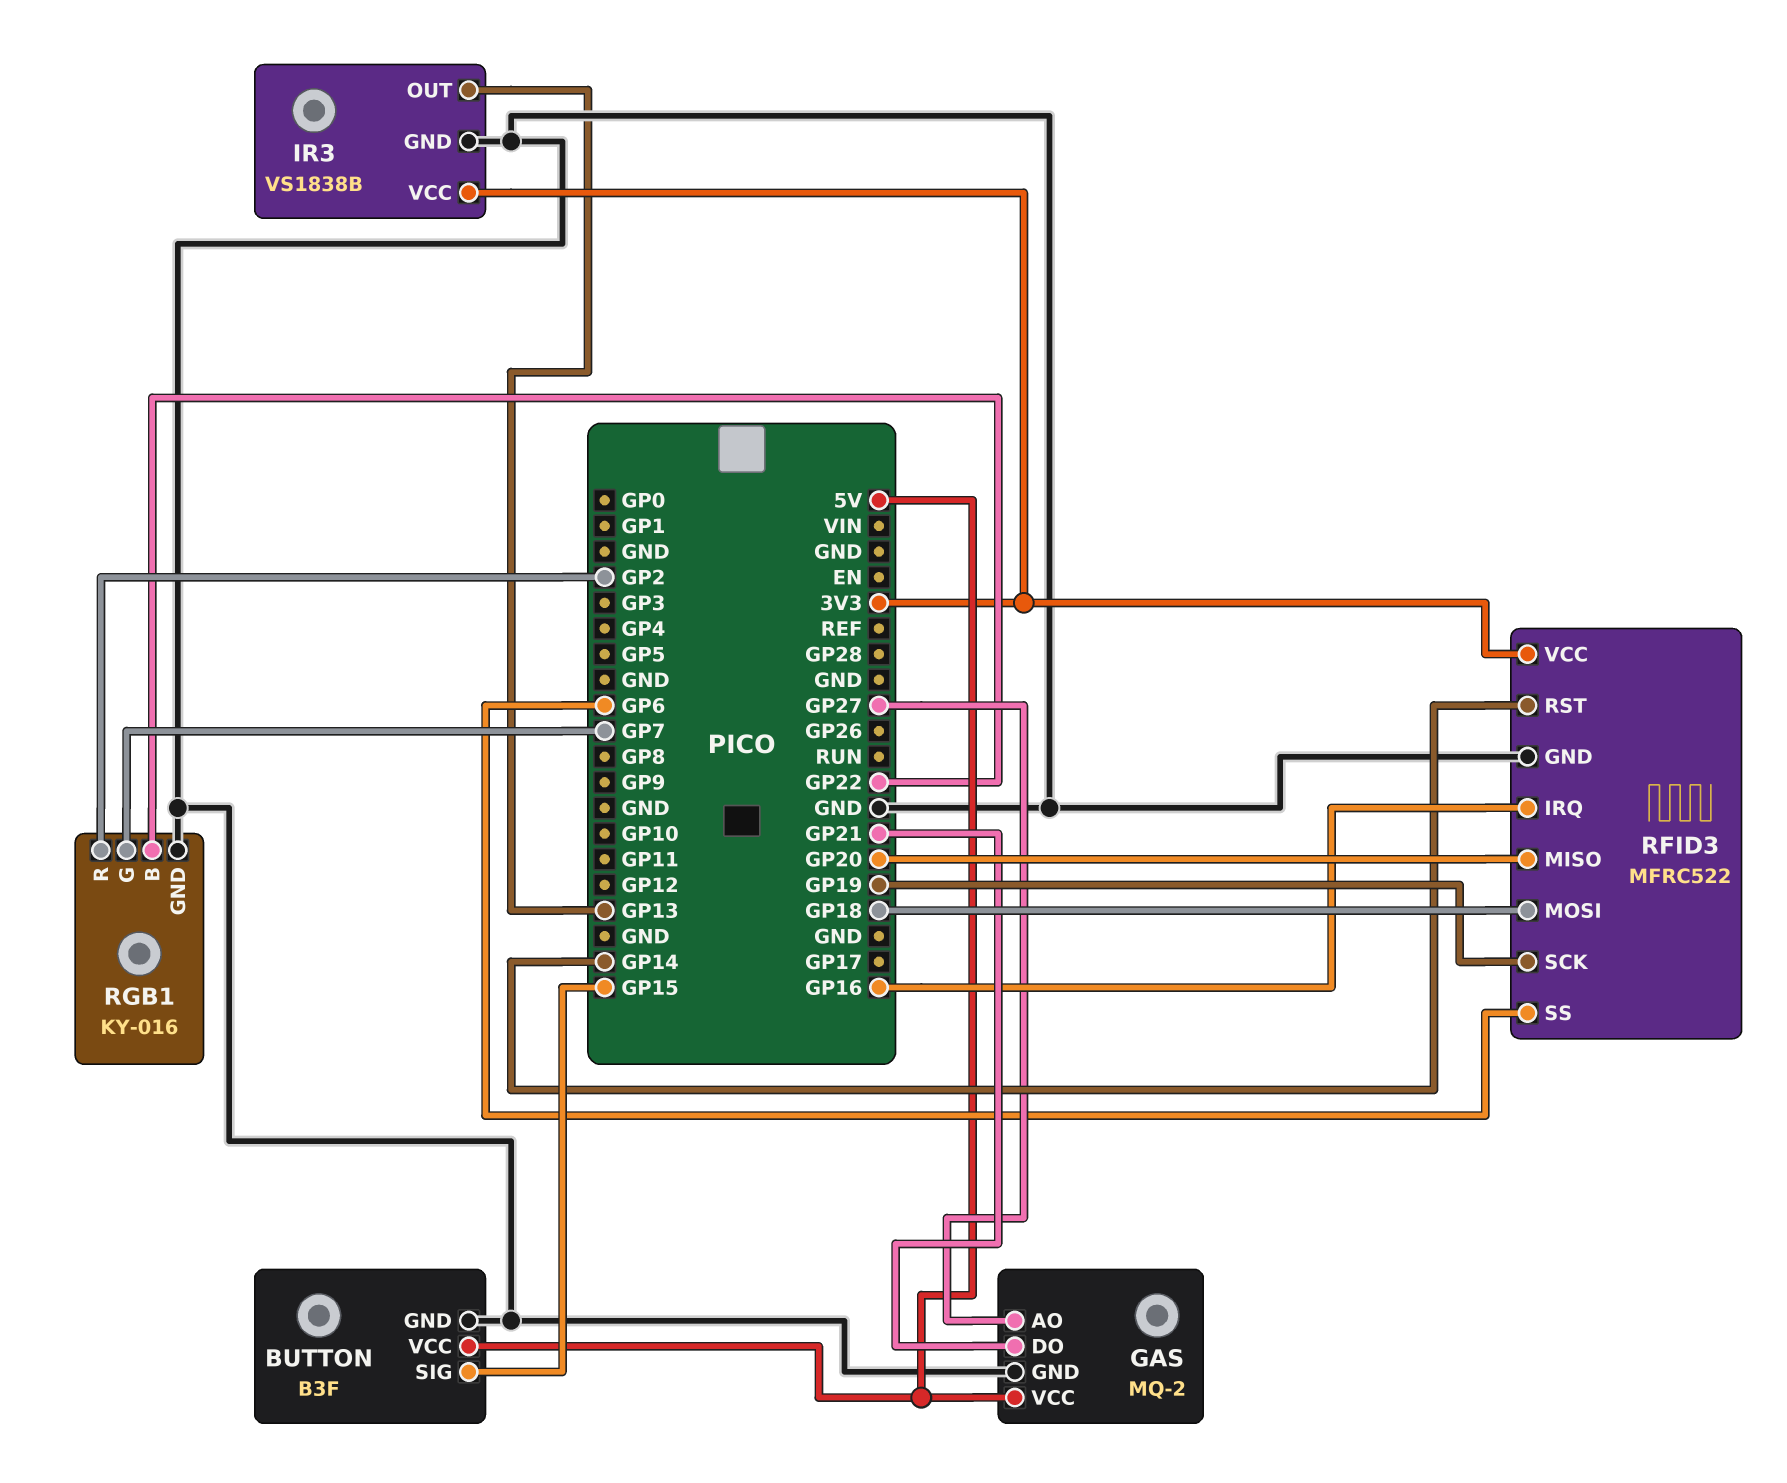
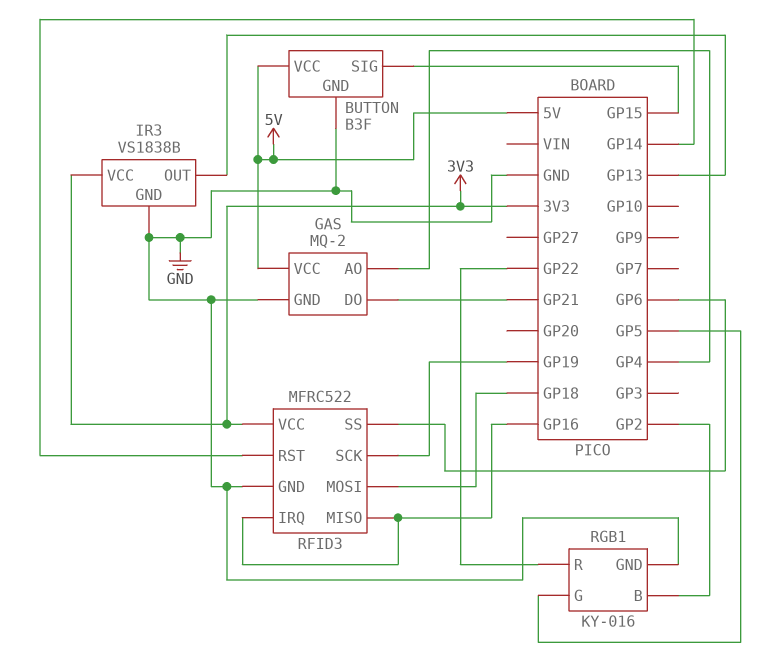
GAS pin AO: GP27 -> GP4
RFID3 pin MISO: GP20 -> GP16
RGB1 pin B: GP22 -> GP2
RGB1 pin G: GP7 -> GP5
RGB1 pin R: GP2 -> GP22

